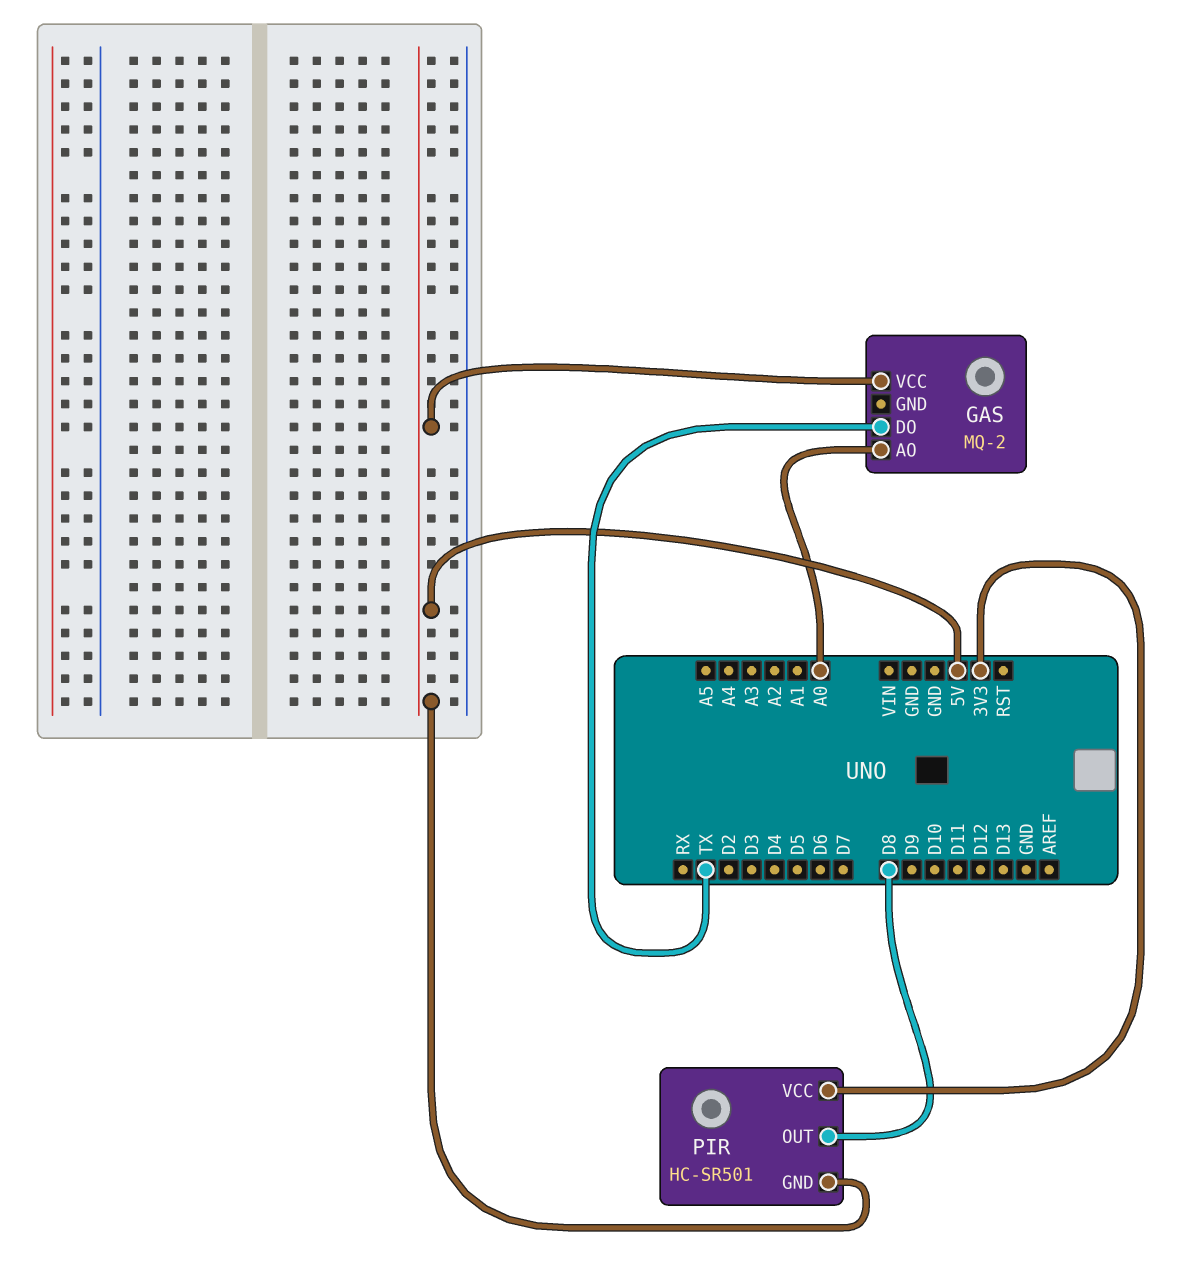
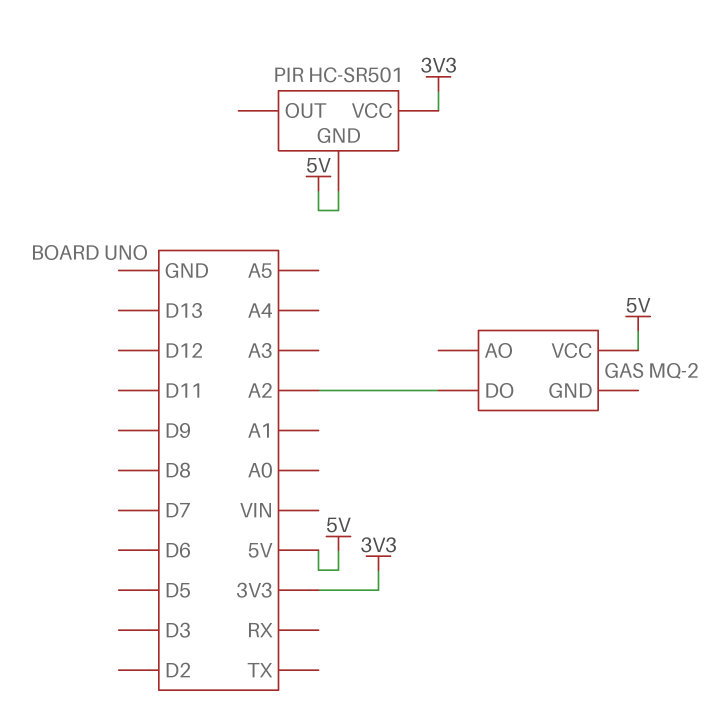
GAS pin AO: A0 -> none
GAS pin DO: TX -> A2
PIR pin OUT: D8 -> none

